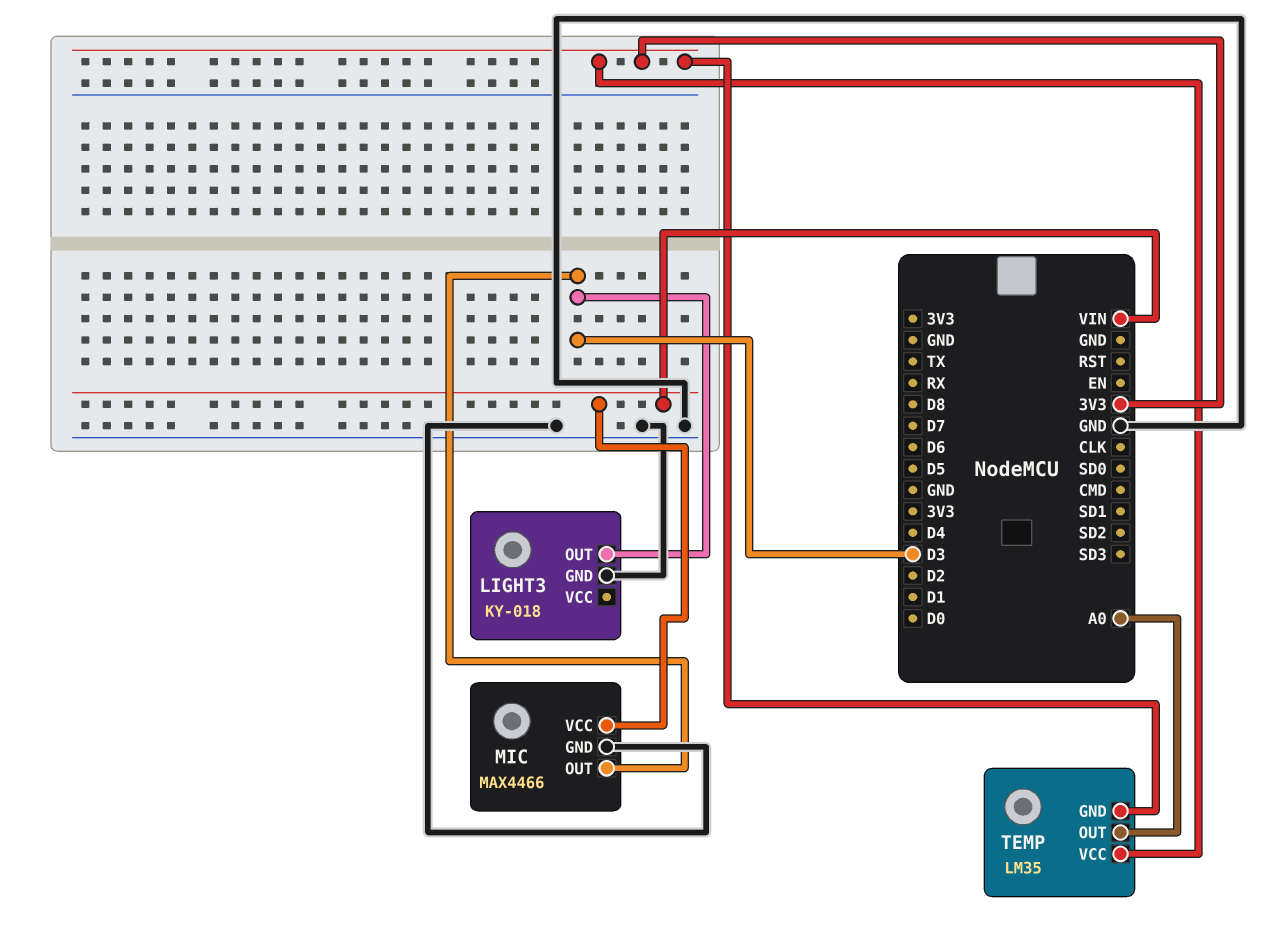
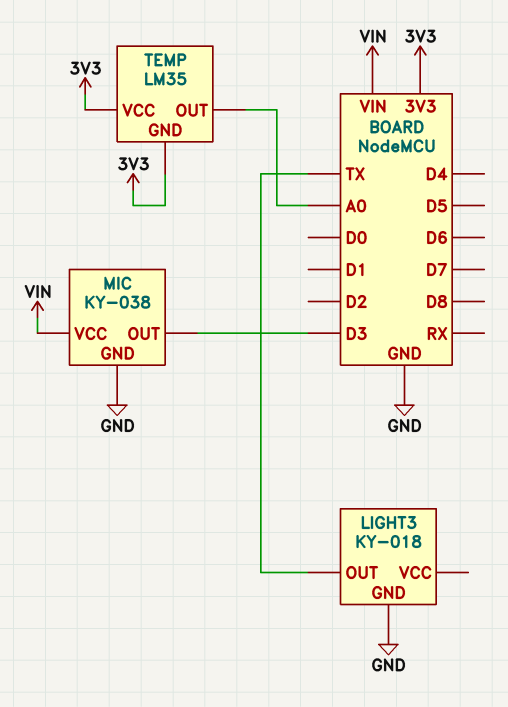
LIGHT3 pin OUT: D3 -> TX
MIC: MAX4466 -> KY-038

